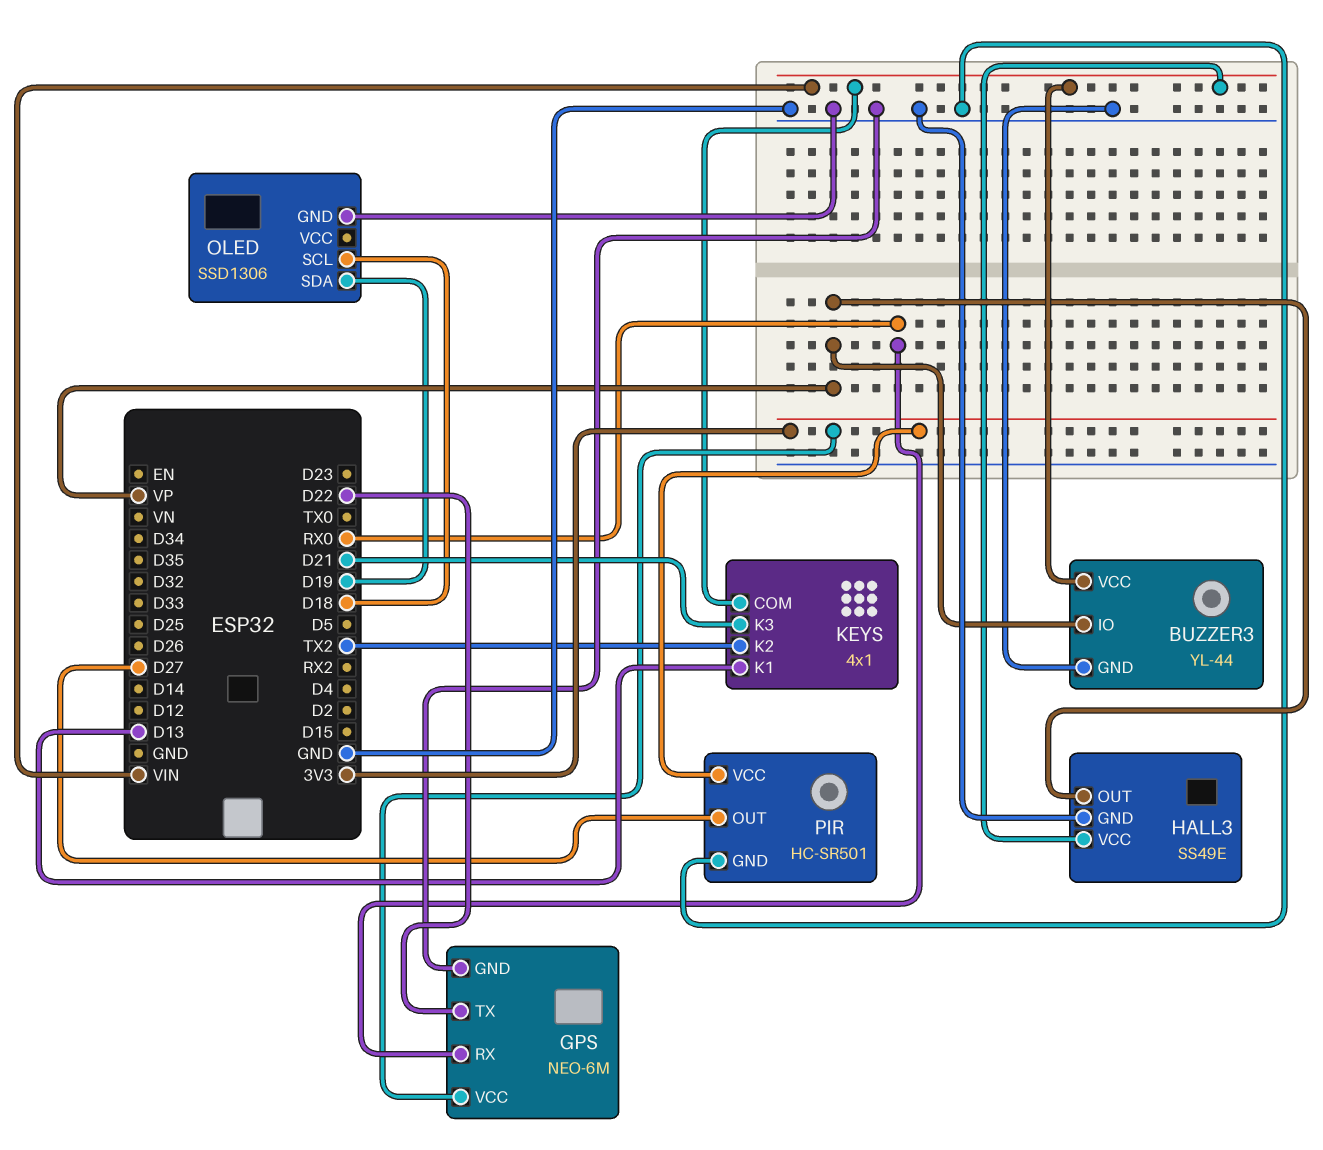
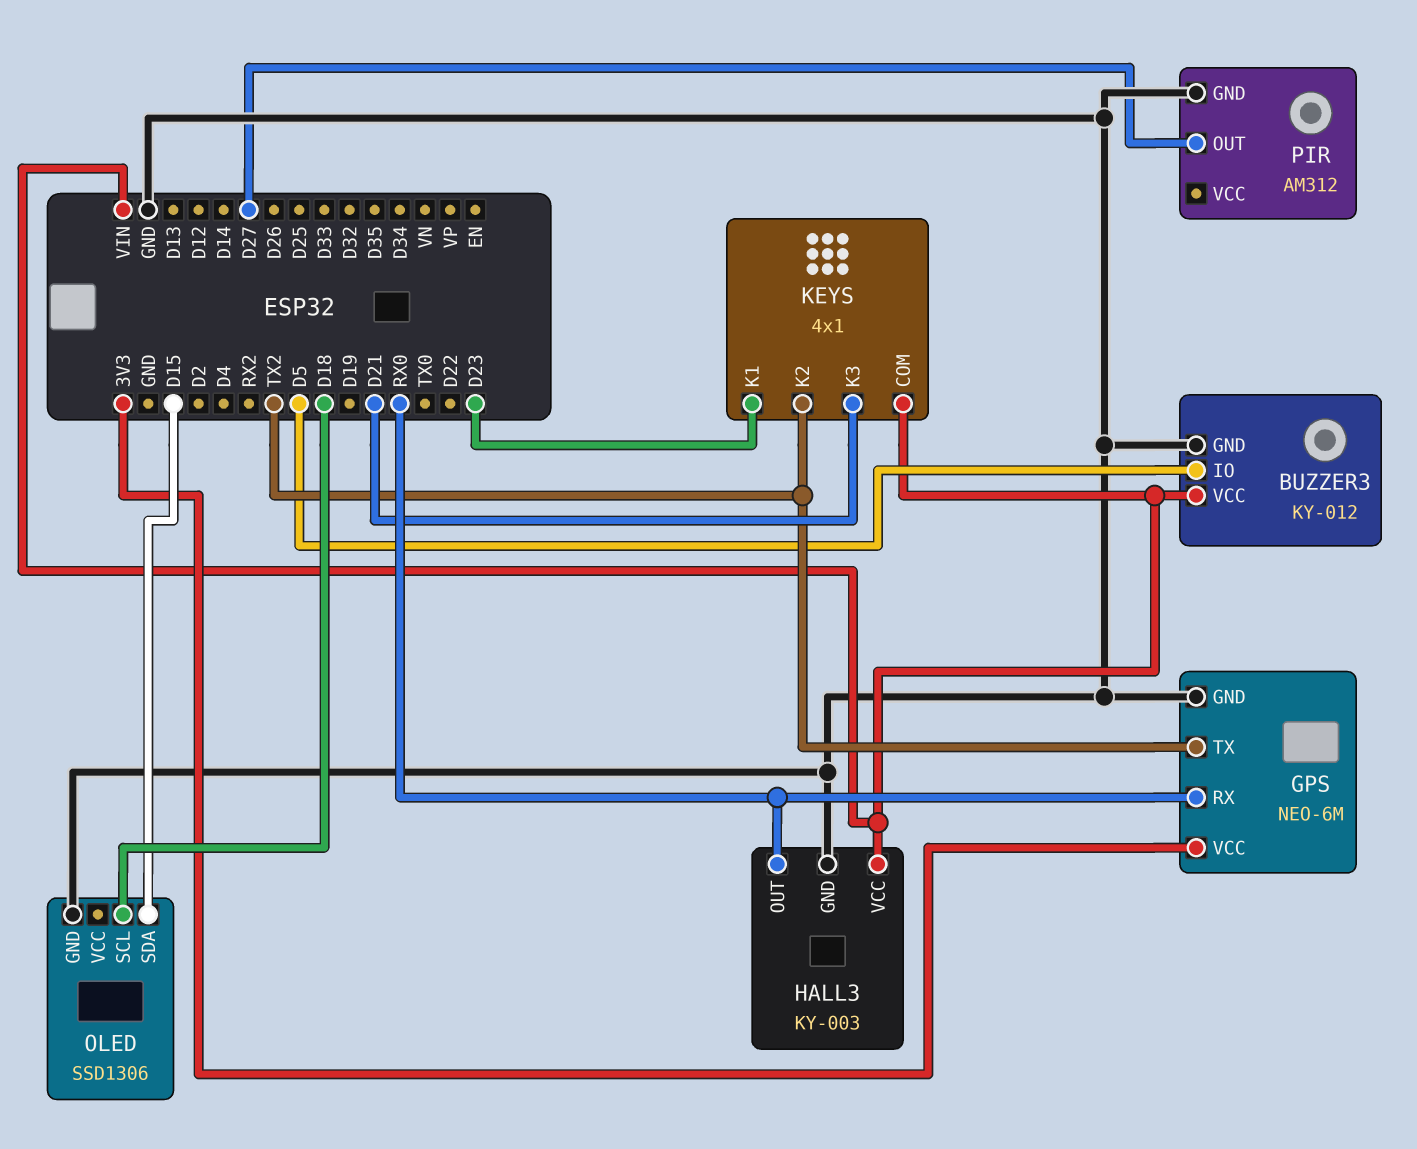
BUZZER3: YL-44 -> KY-012
BUZZER3 pin IO: VP -> D5
GPS pin TX: D22 -> TX2
HALL3: SS49E -> KY-003
HALL3 pin OUT: VP -> RX0
KEYS pin K1: D13 -> D23
OLED pin SDA: D19 -> D15
PIR: HC-SR501 -> AM312
PIR pin VCC: 3V3 -> none

